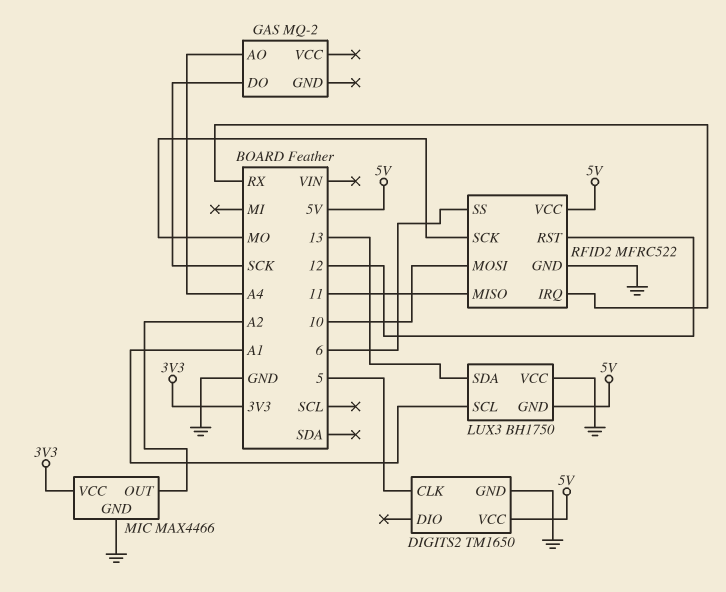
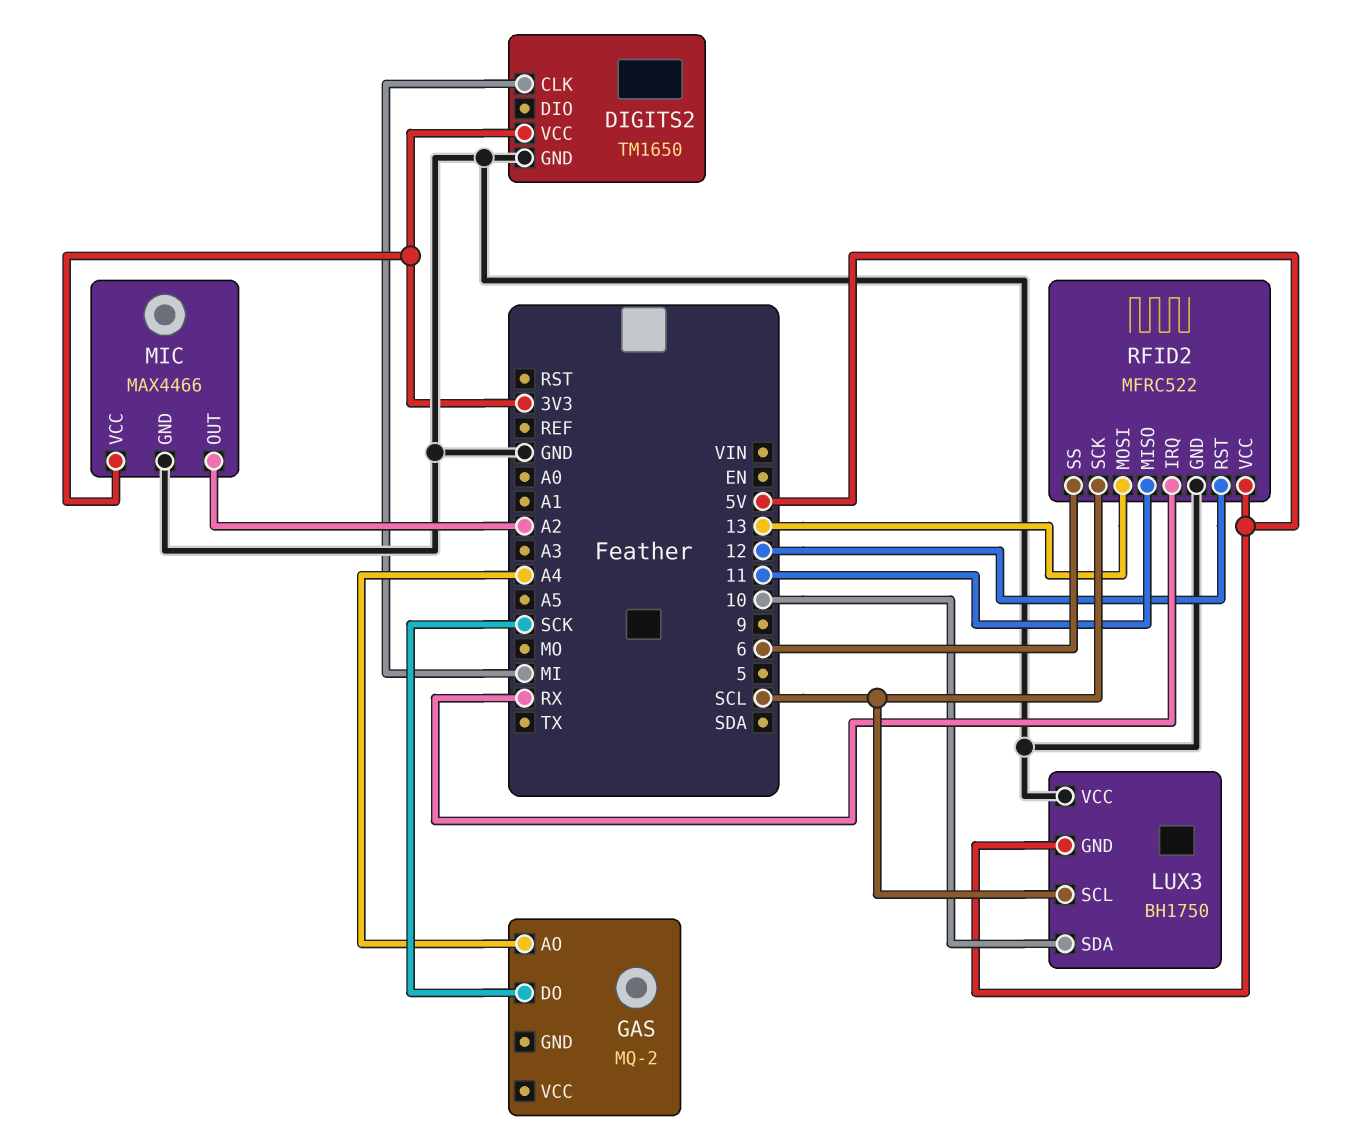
DIGITS2 pin CLK: 5 -> MI
DIGITS2 pin VCC: 5V -> 3V3
LUX3 pin SCL: A1 -> SCL
LUX3 pin SDA: 13 -> 10
RFID2 pin MOSI: 10 -> 13
RFID2 pin SCK: MO -> SCL

